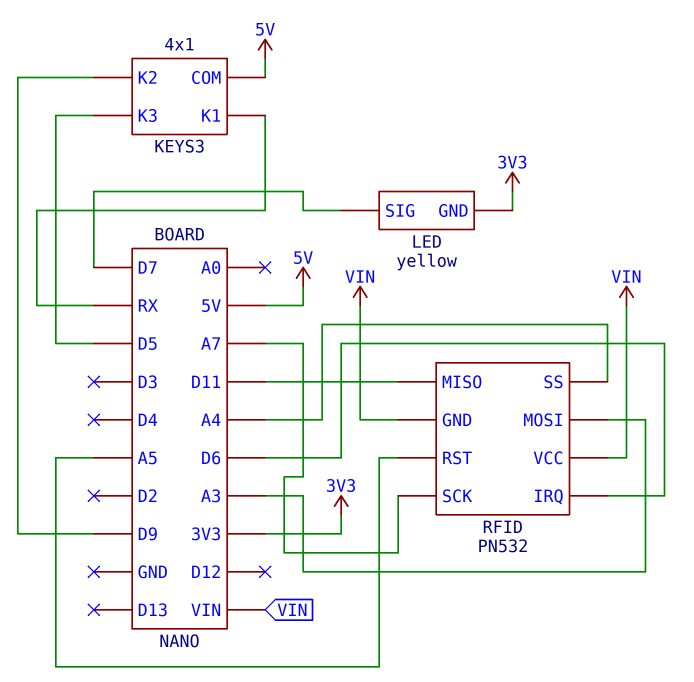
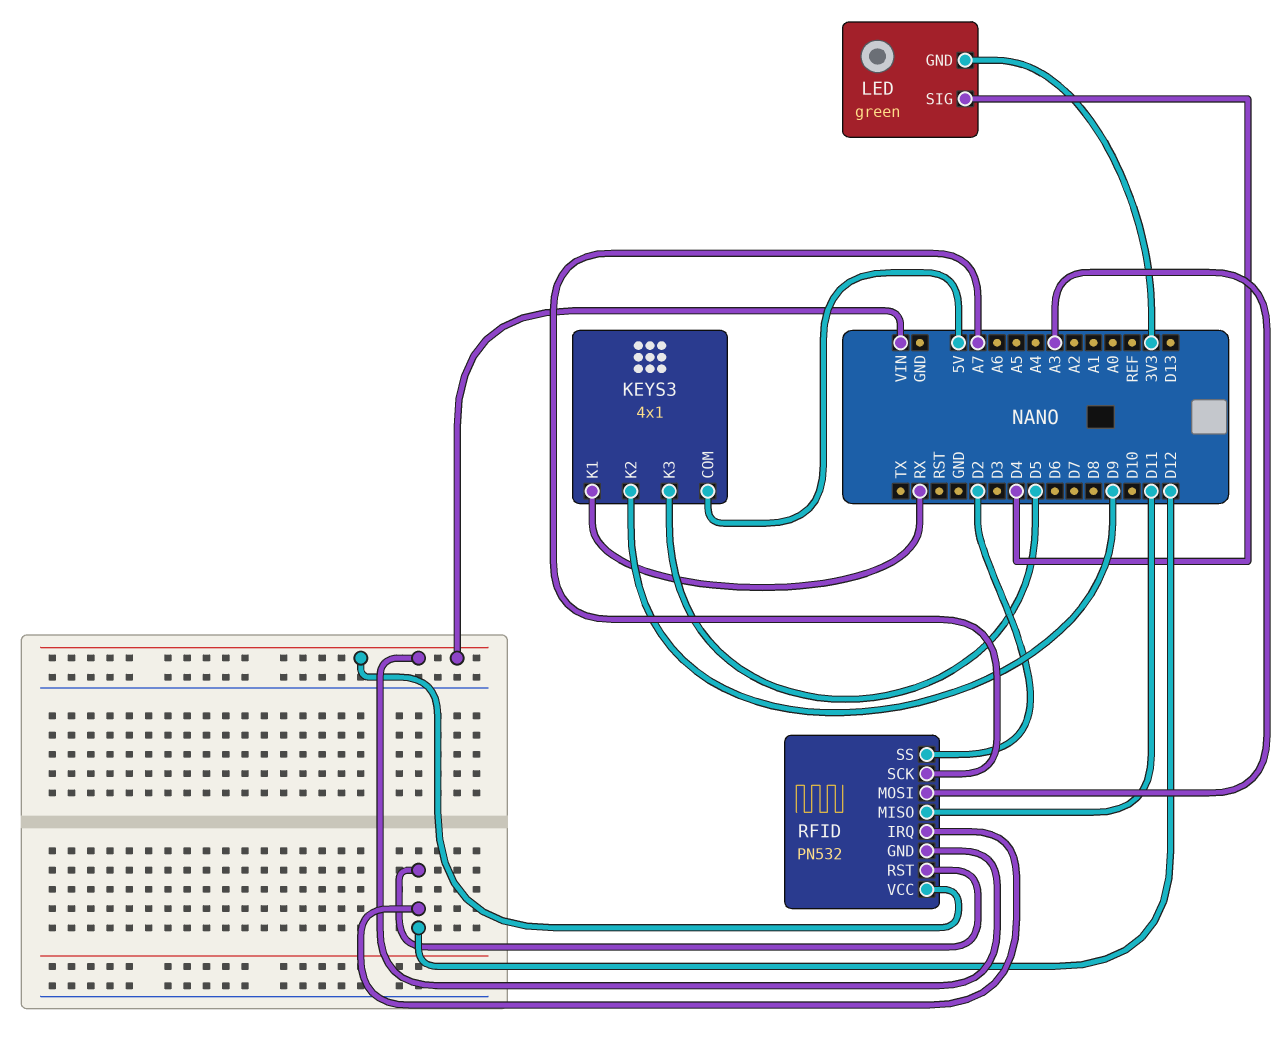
LED: yellow -> green
LED pin SIG: D7 -> D4
RFID pin IRQ: D6 -> D12
RFID pin RST: A5 -> D12
RFID pin SS: A4 -> D2

